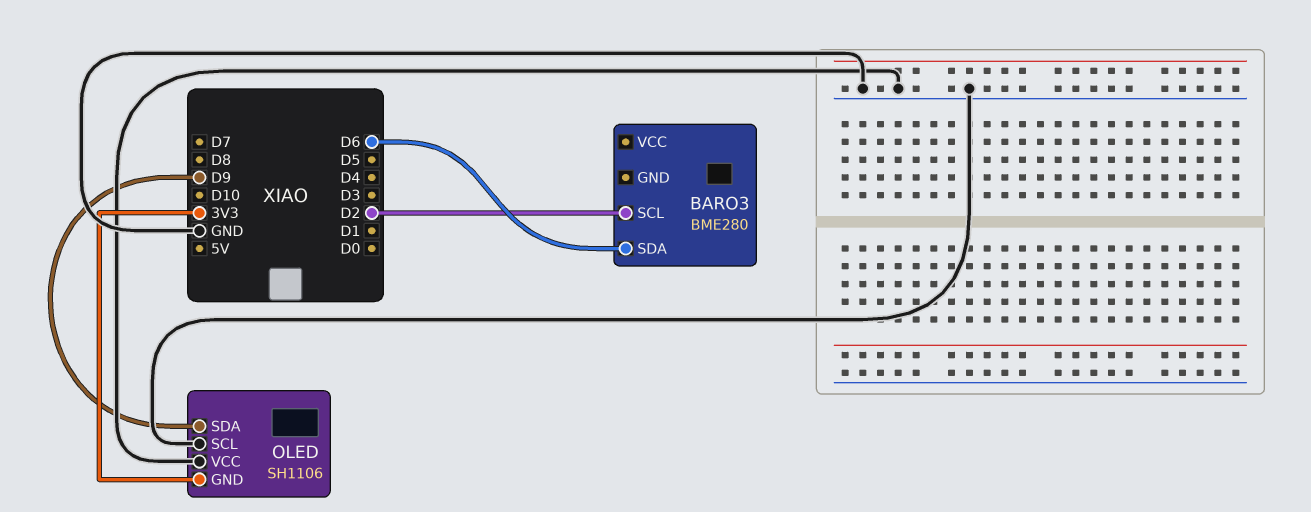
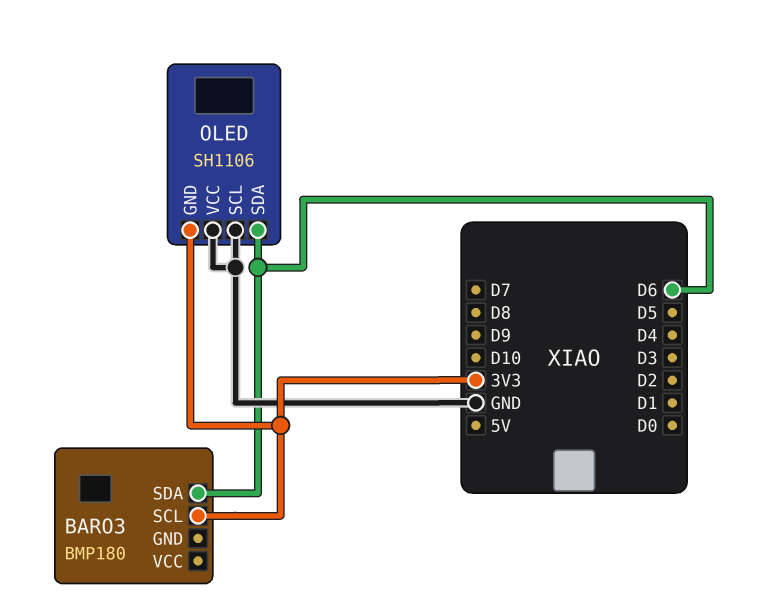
BARO3: BME280 -> BMP180
BARO3 pin SCL: D2 -> 3V3
OLED pin SDA: D9 -> D6

